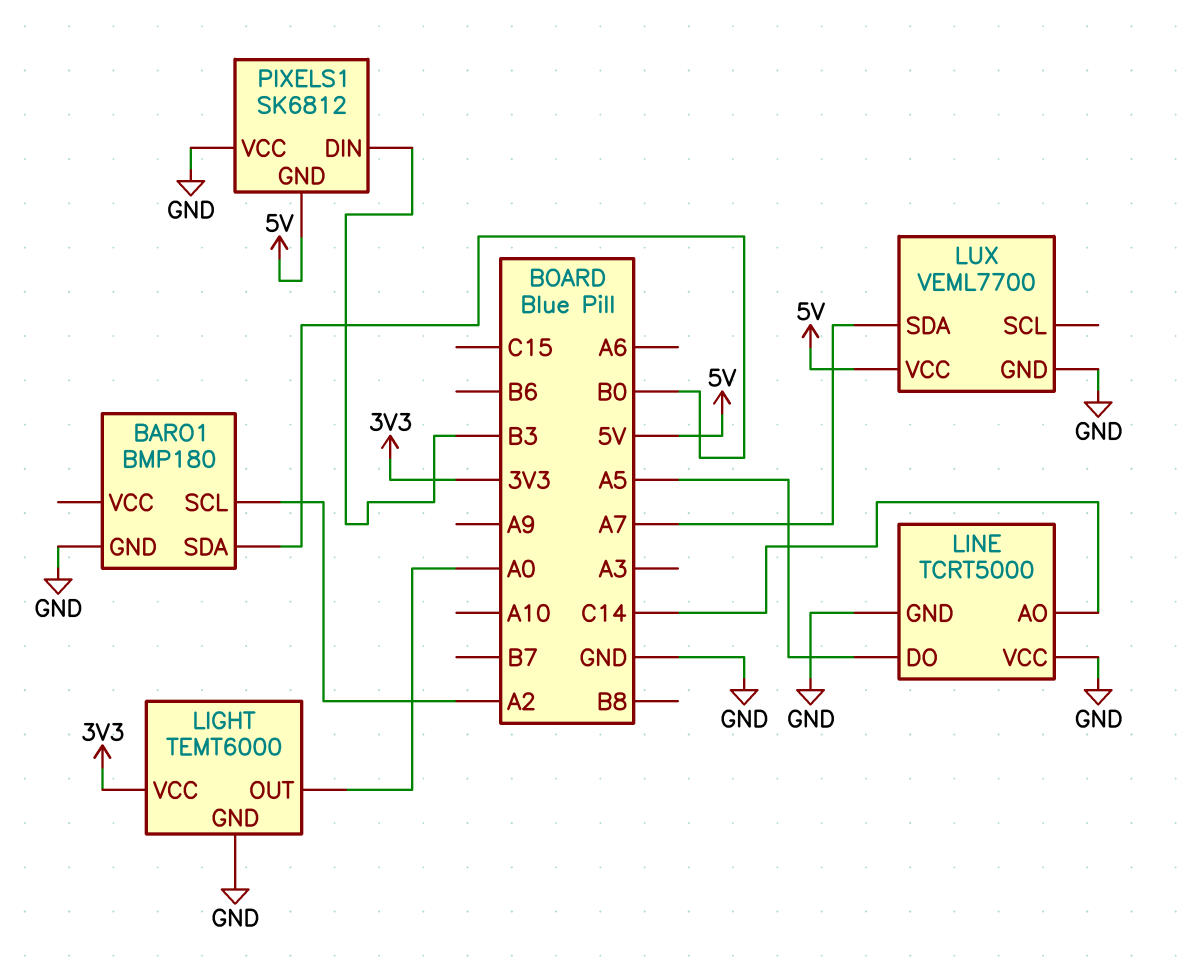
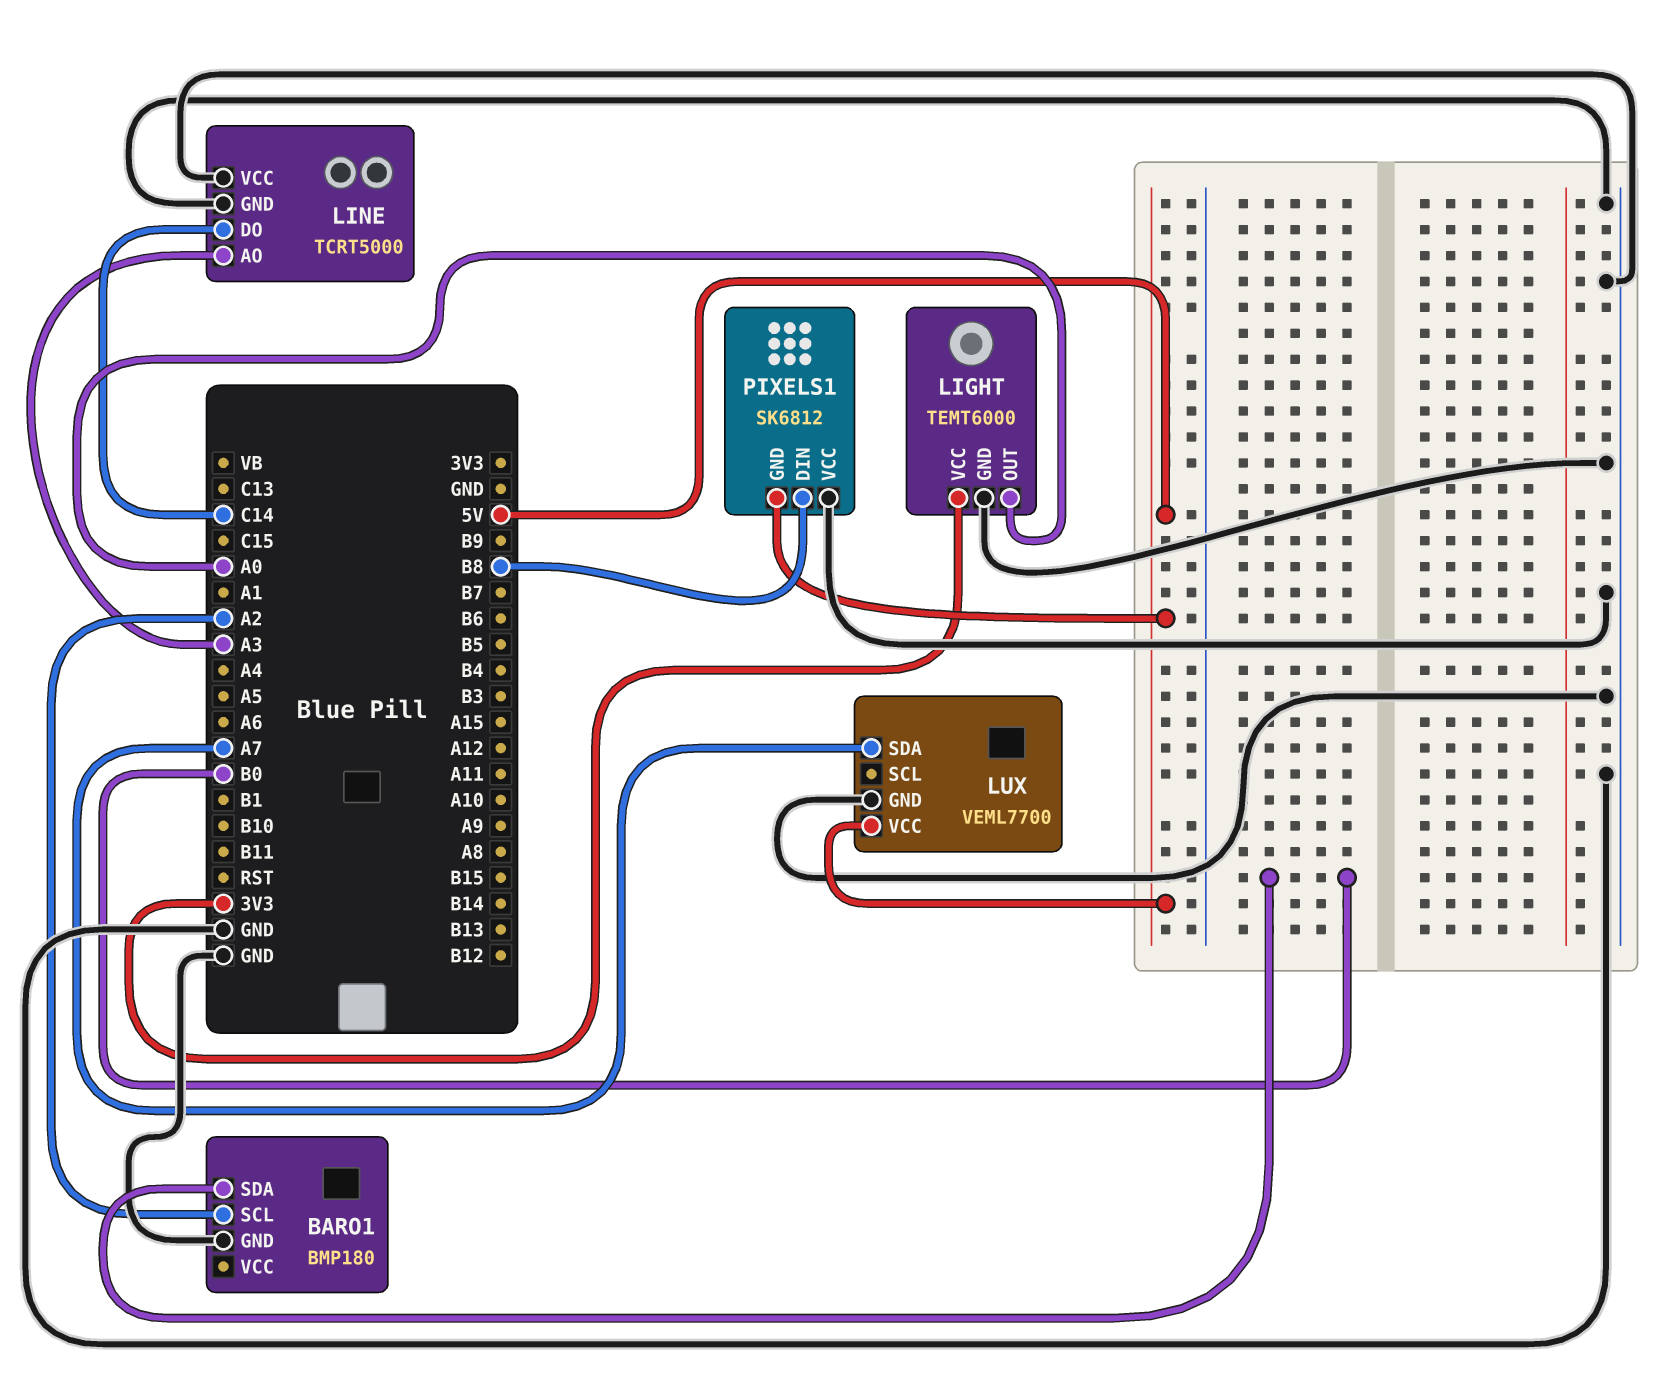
LINE pin AO: C14 -> A3
LINE pin DO: A5 -> C14
PIXELS1 pin DIN: B3 -> B8

